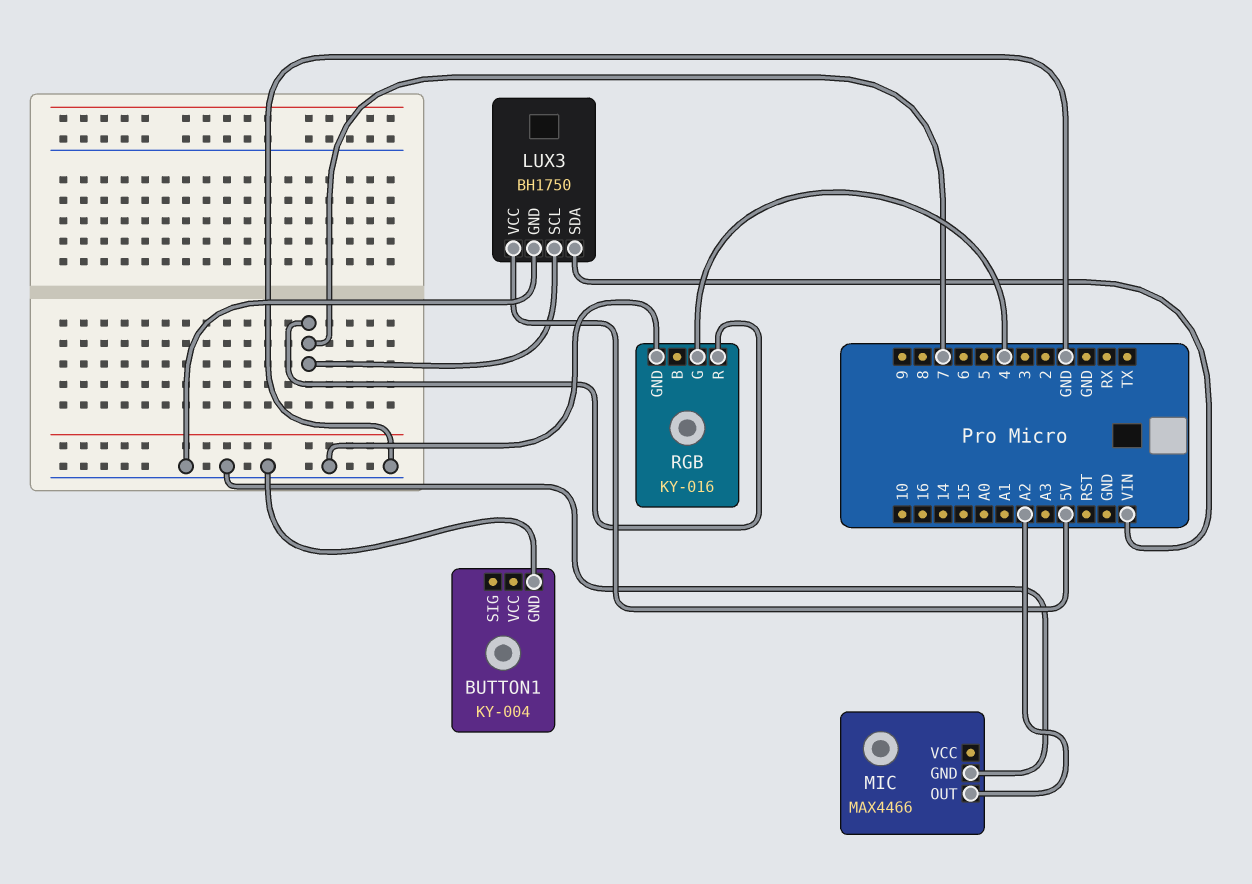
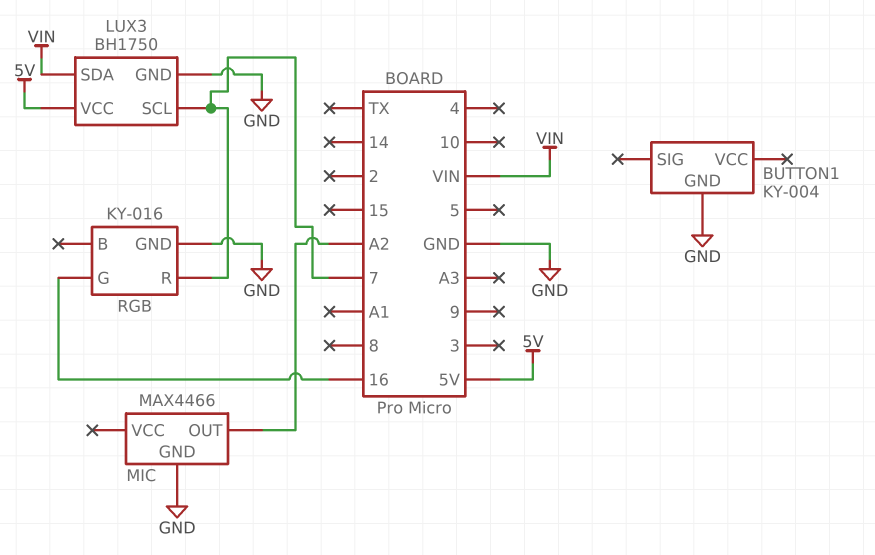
RGB pin G: 4 -> 16

